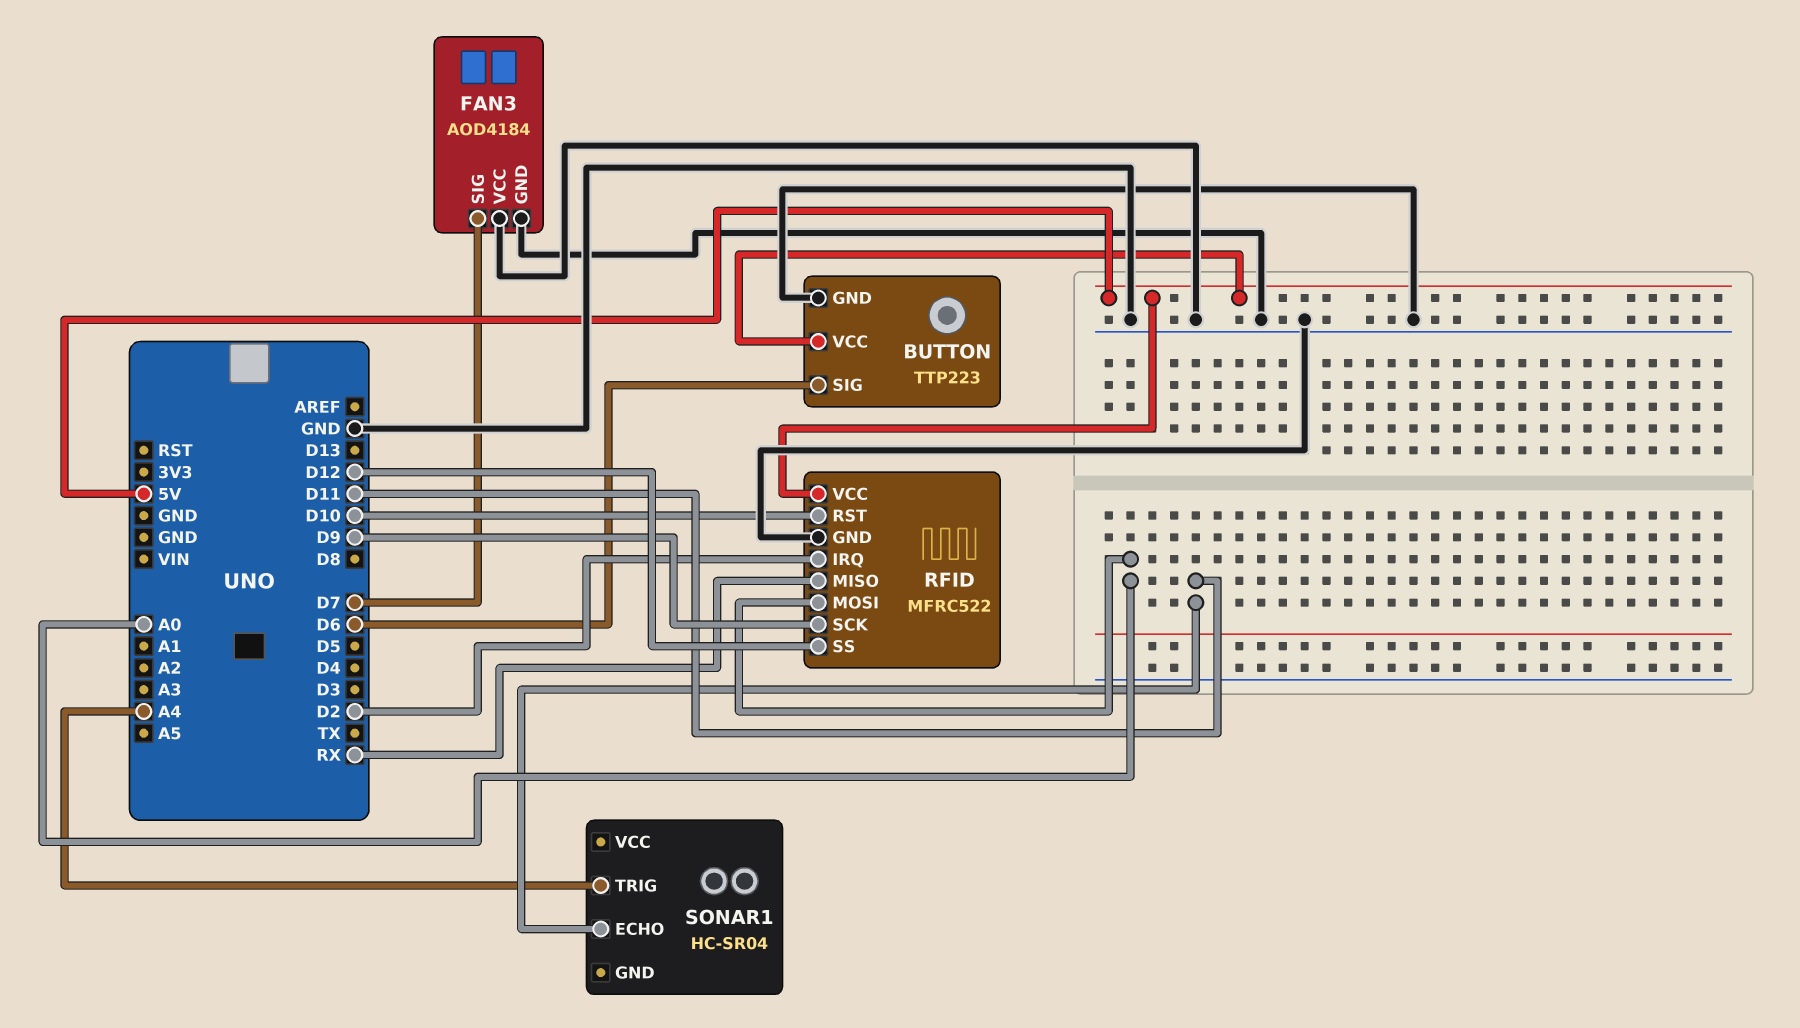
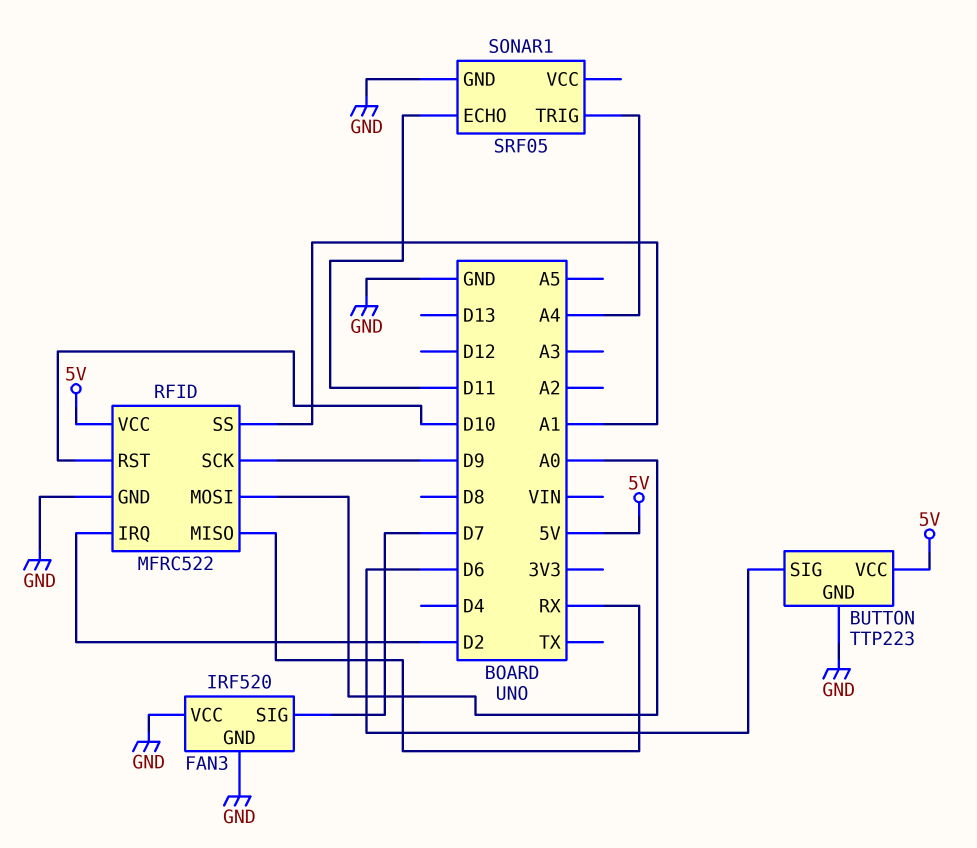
FAN3: AOD4184 -> IRF520
RFID pin SS: D12 -> A1
SONAR1: HC-SR04 -> SRF05
SONAR1 pin GND: none -> GND

